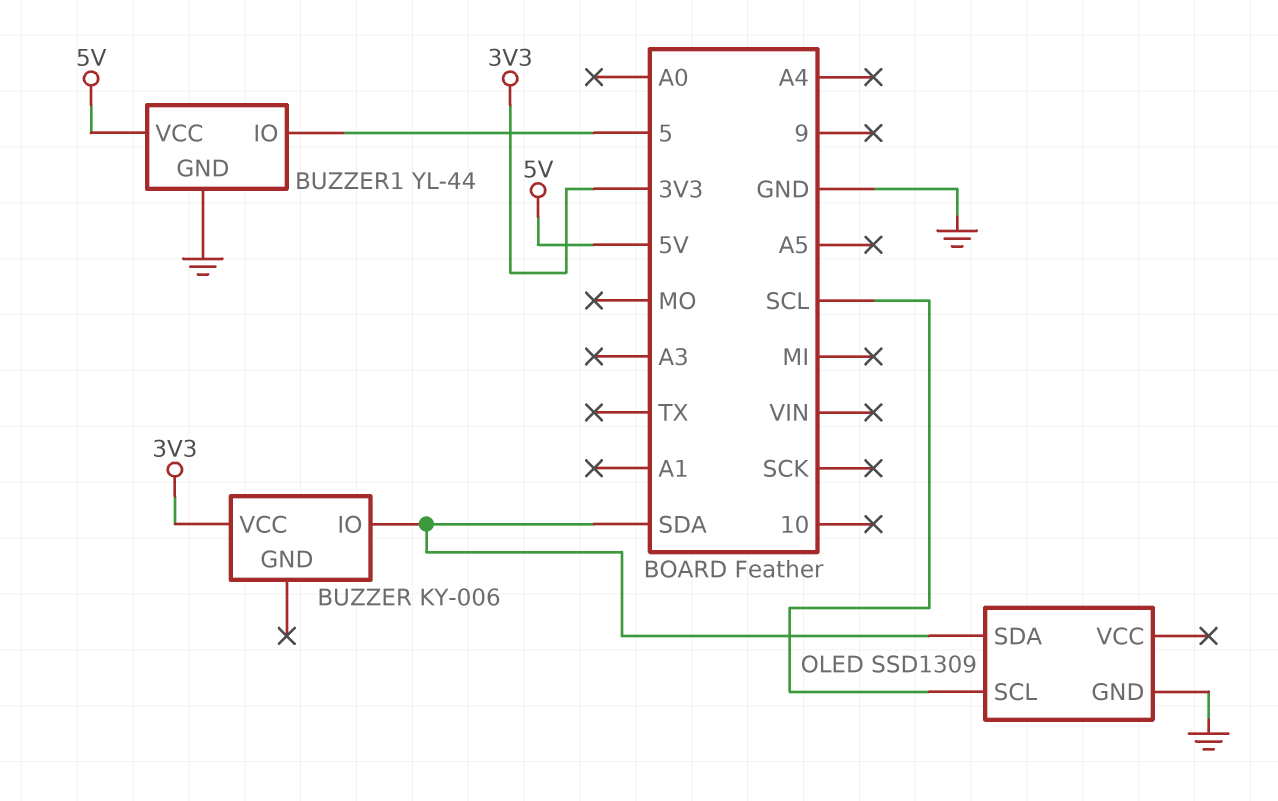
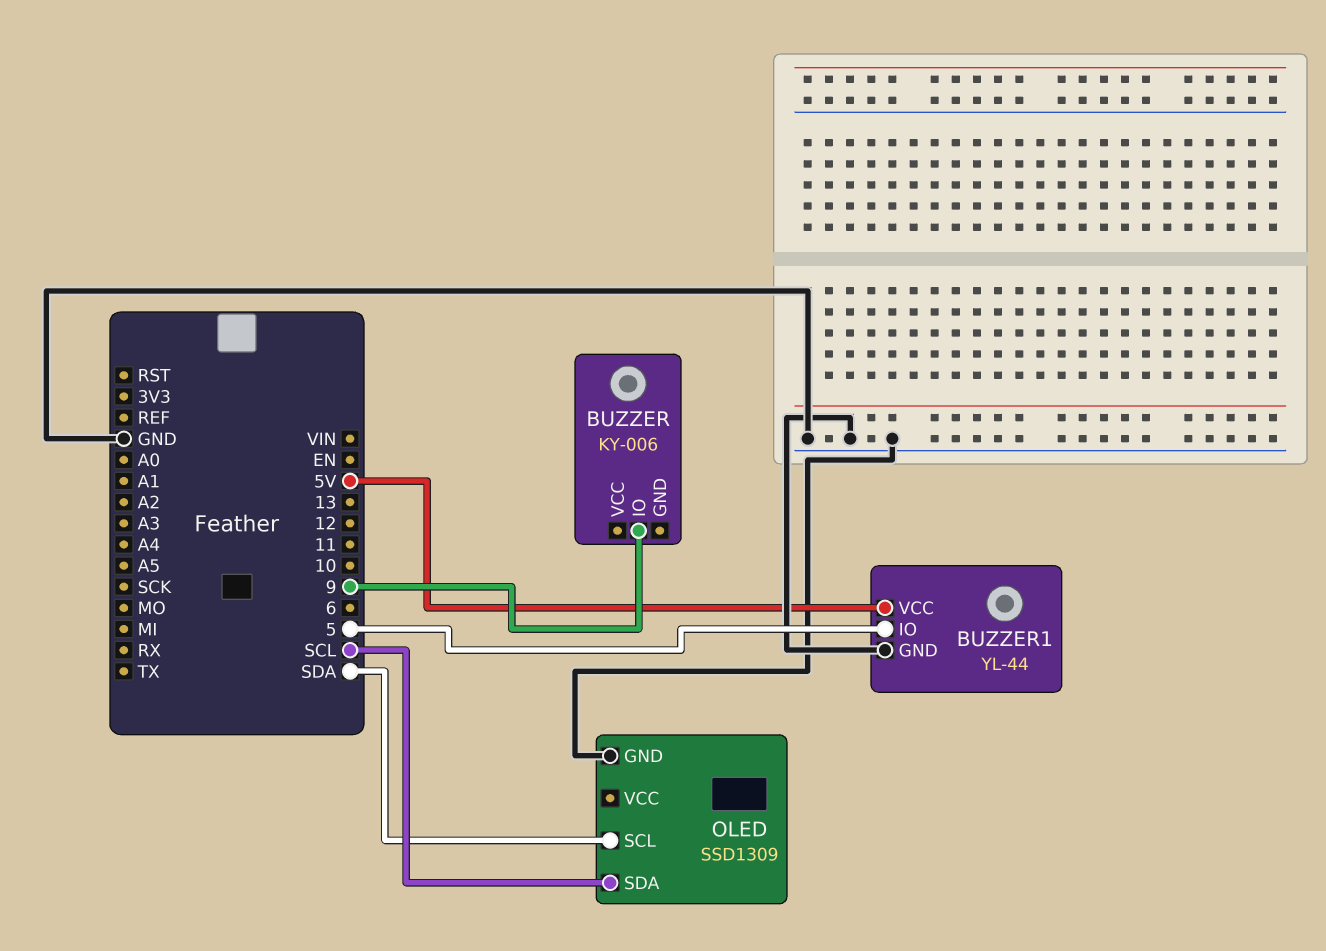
BUZZER pin IO: SDA -> 9
BUZZER pin VCC: 3V3 -> none
OLED pin SCL: SCL -> SDA
OLED pin SDA: SDA -> SCL

